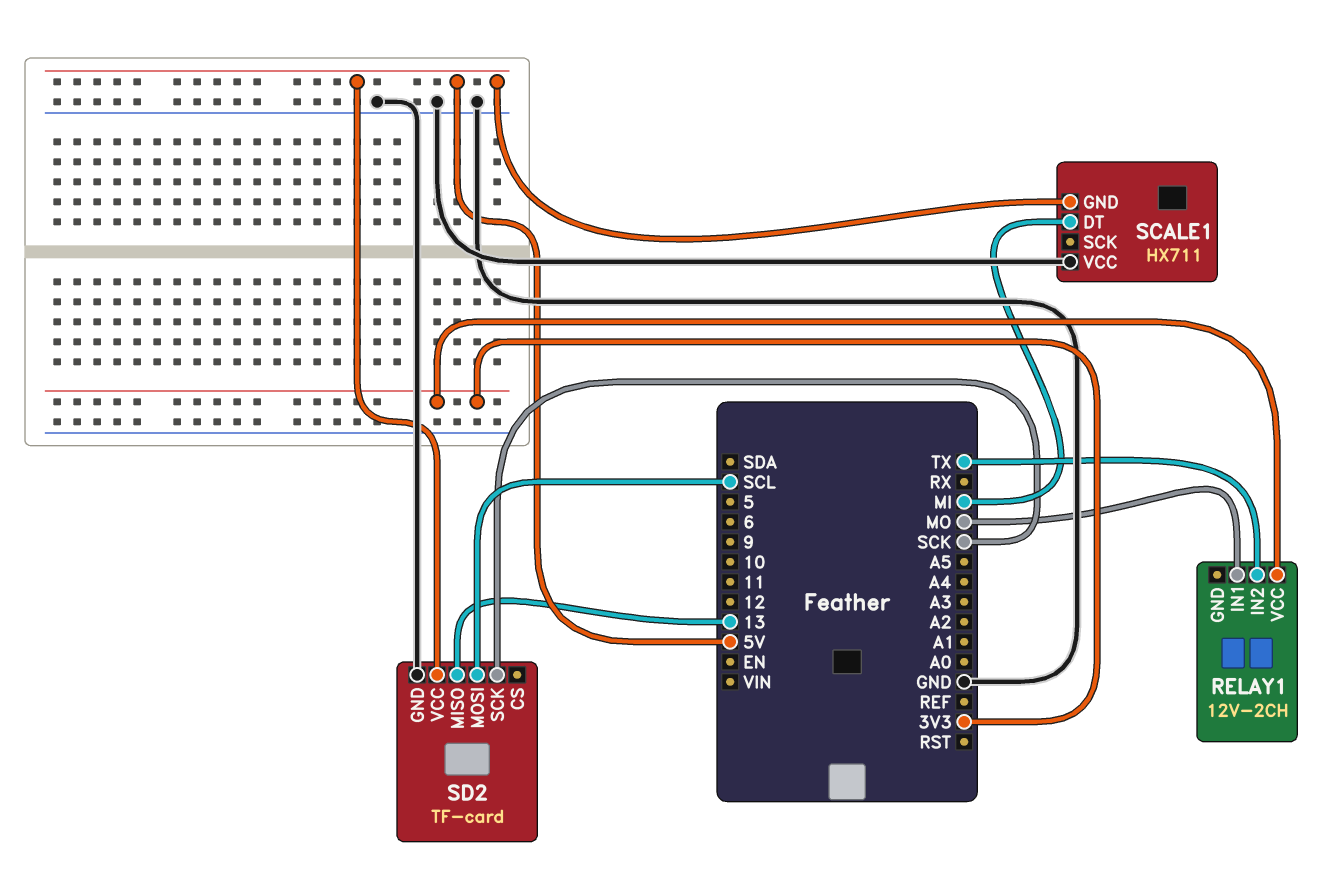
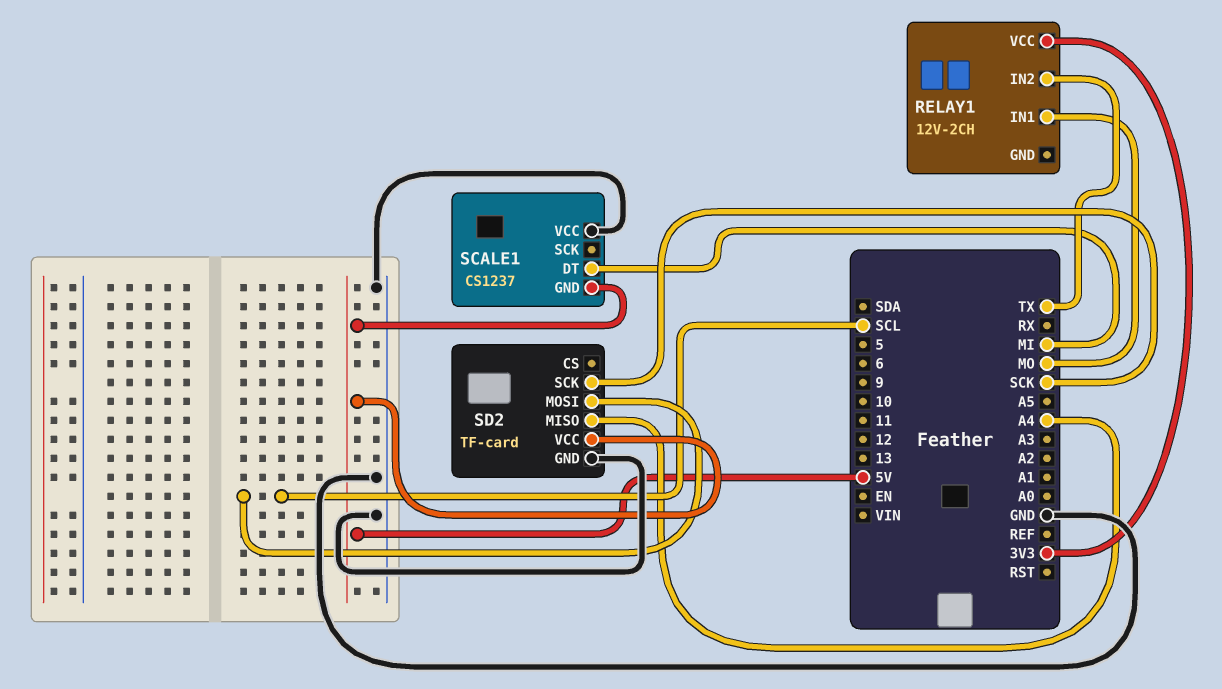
SCALE1: HX711 -> CS1237
SD2 pin MISO: 13 -> A4

